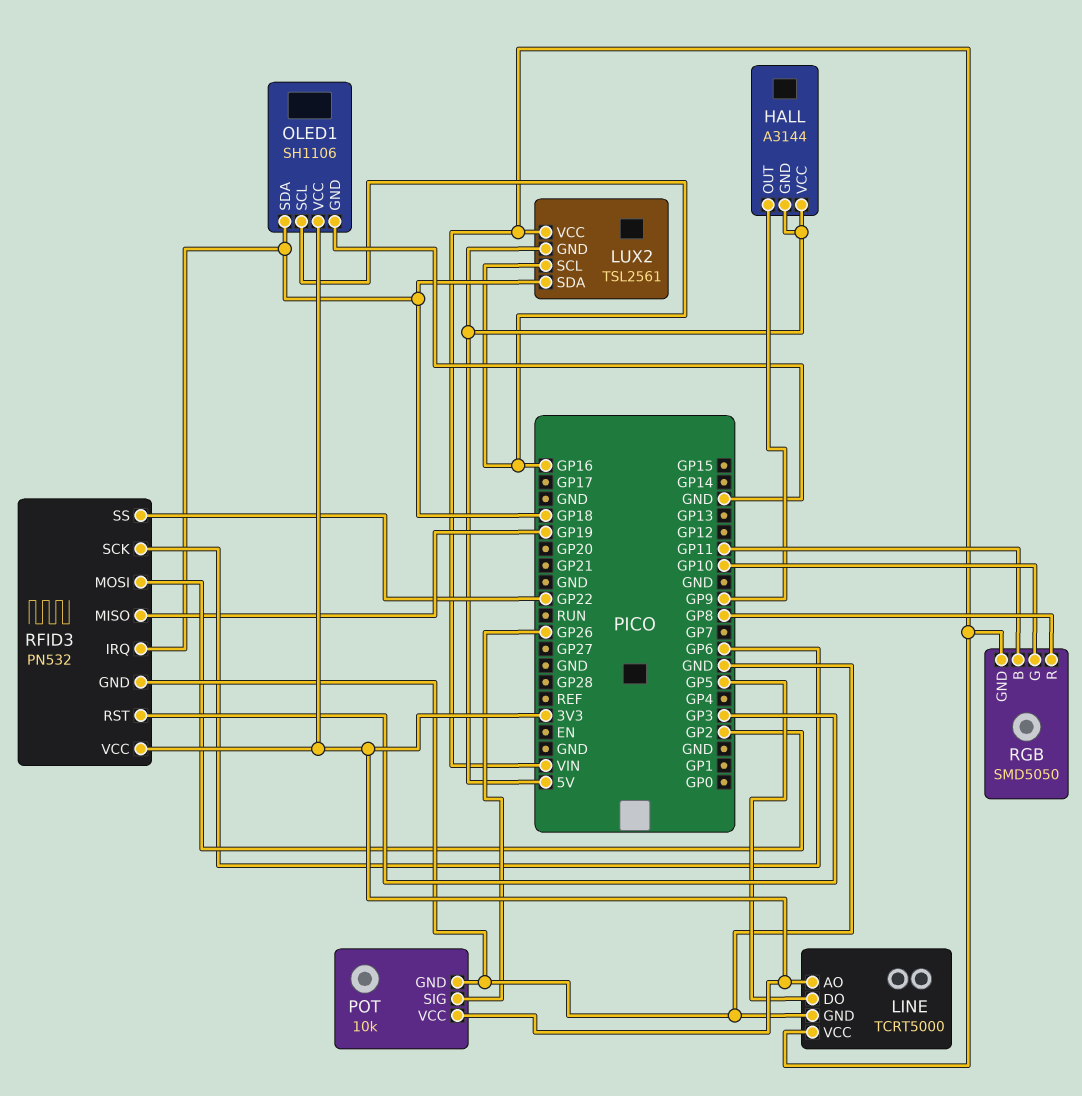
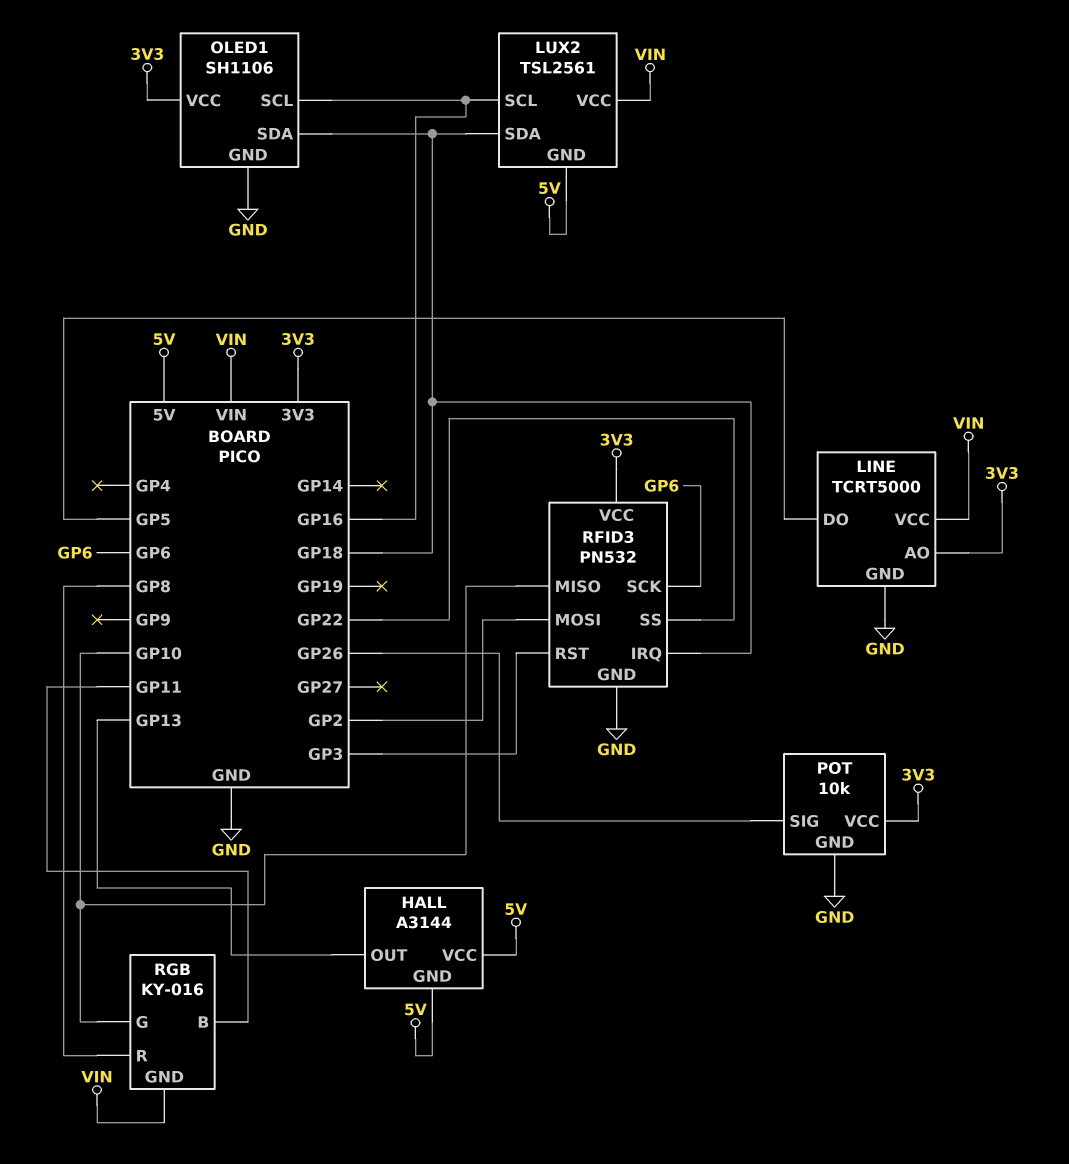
HALL pin OUT: GP9 -> GP13
RFID3 pin MISO: GP19 -> GP10
RGB: SMD5050 -> KY-016

